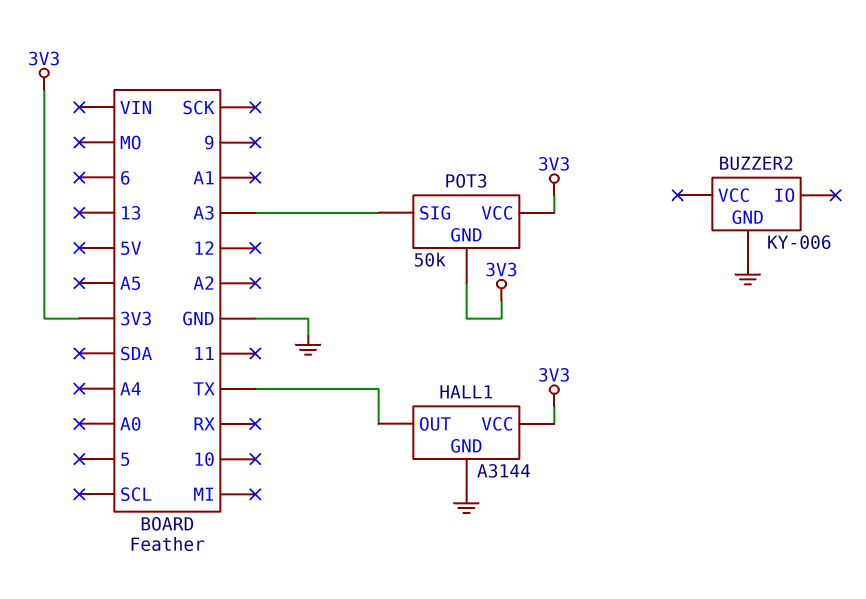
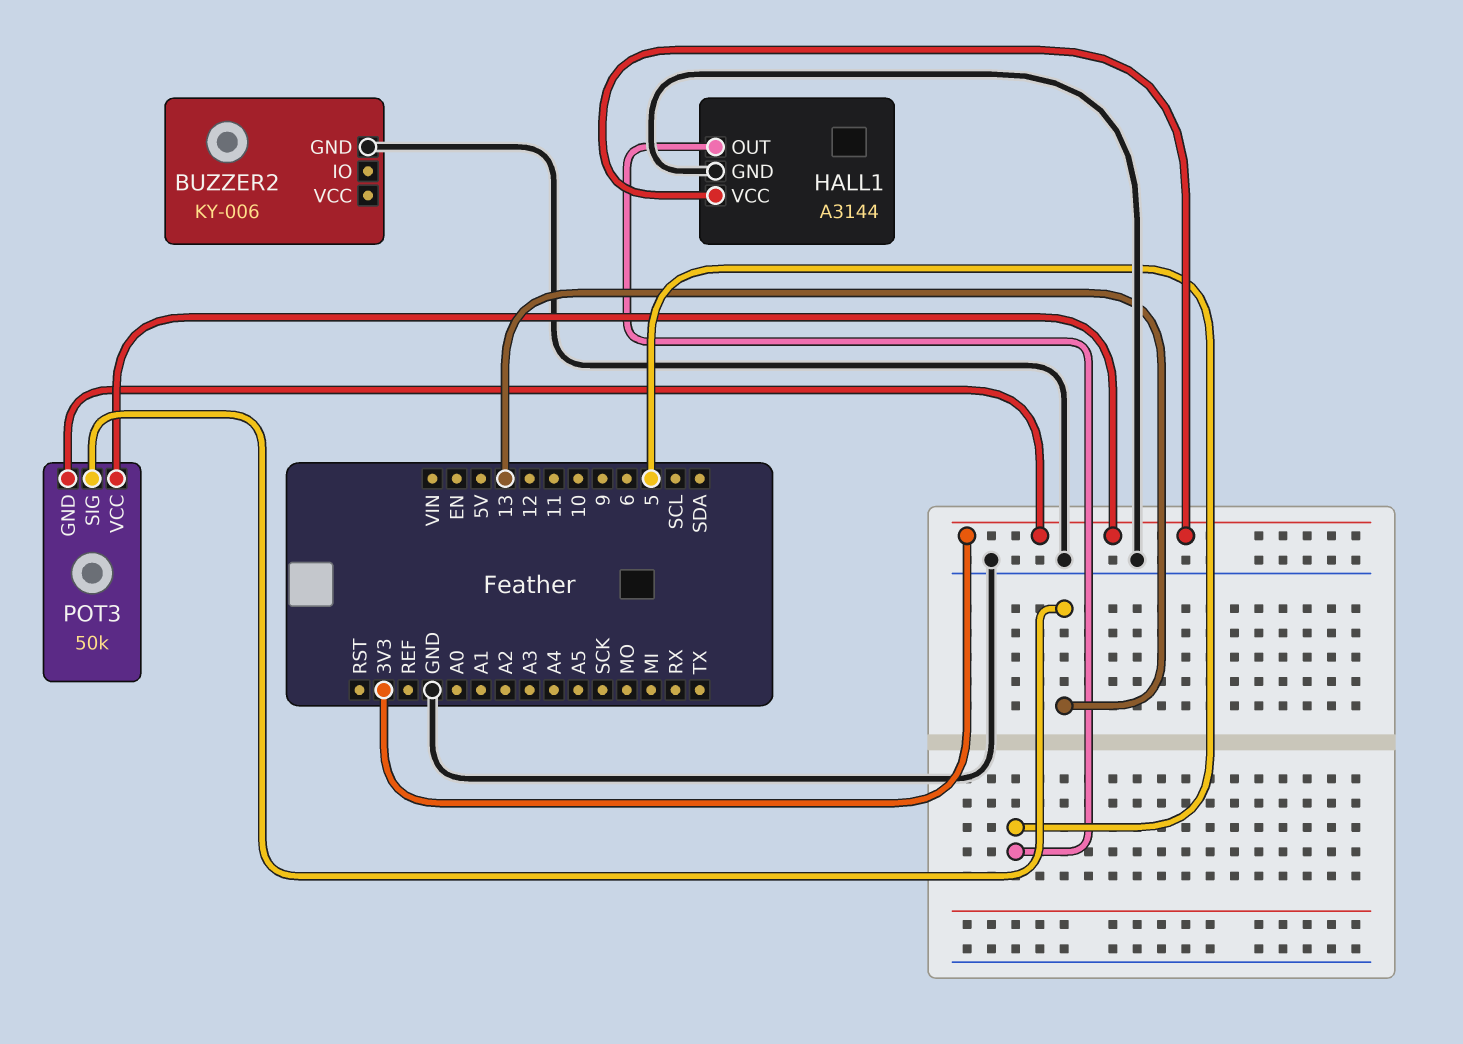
HALL1 pin OUT: TX -> 5
POT3 pin SIG: A3 -> 13

